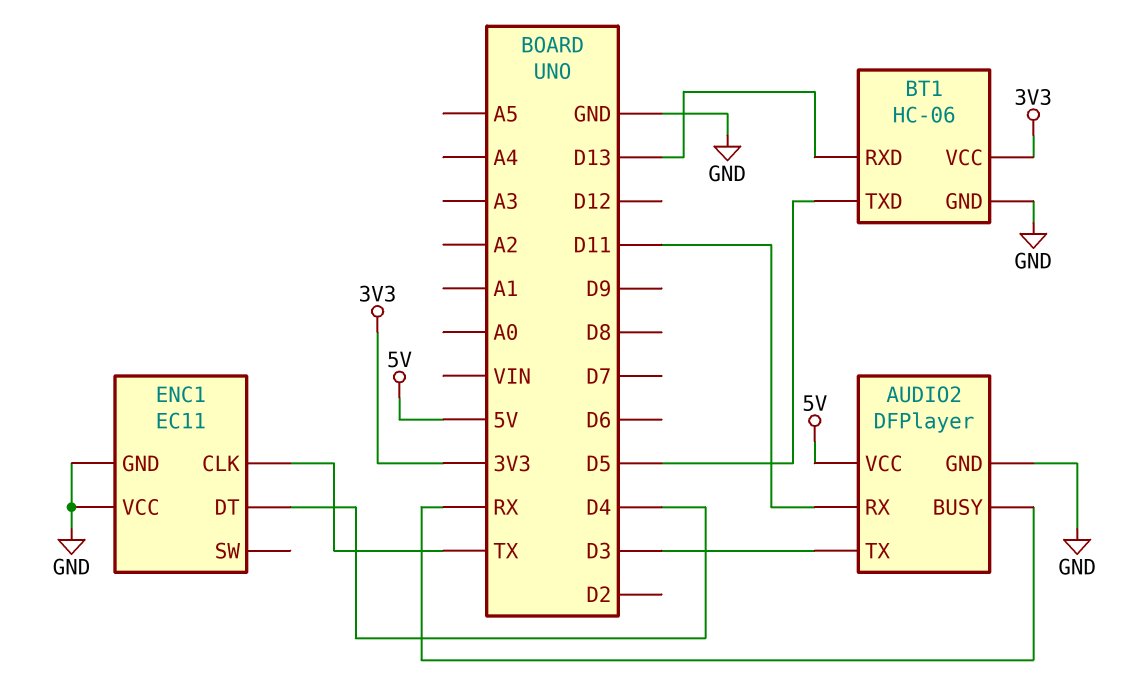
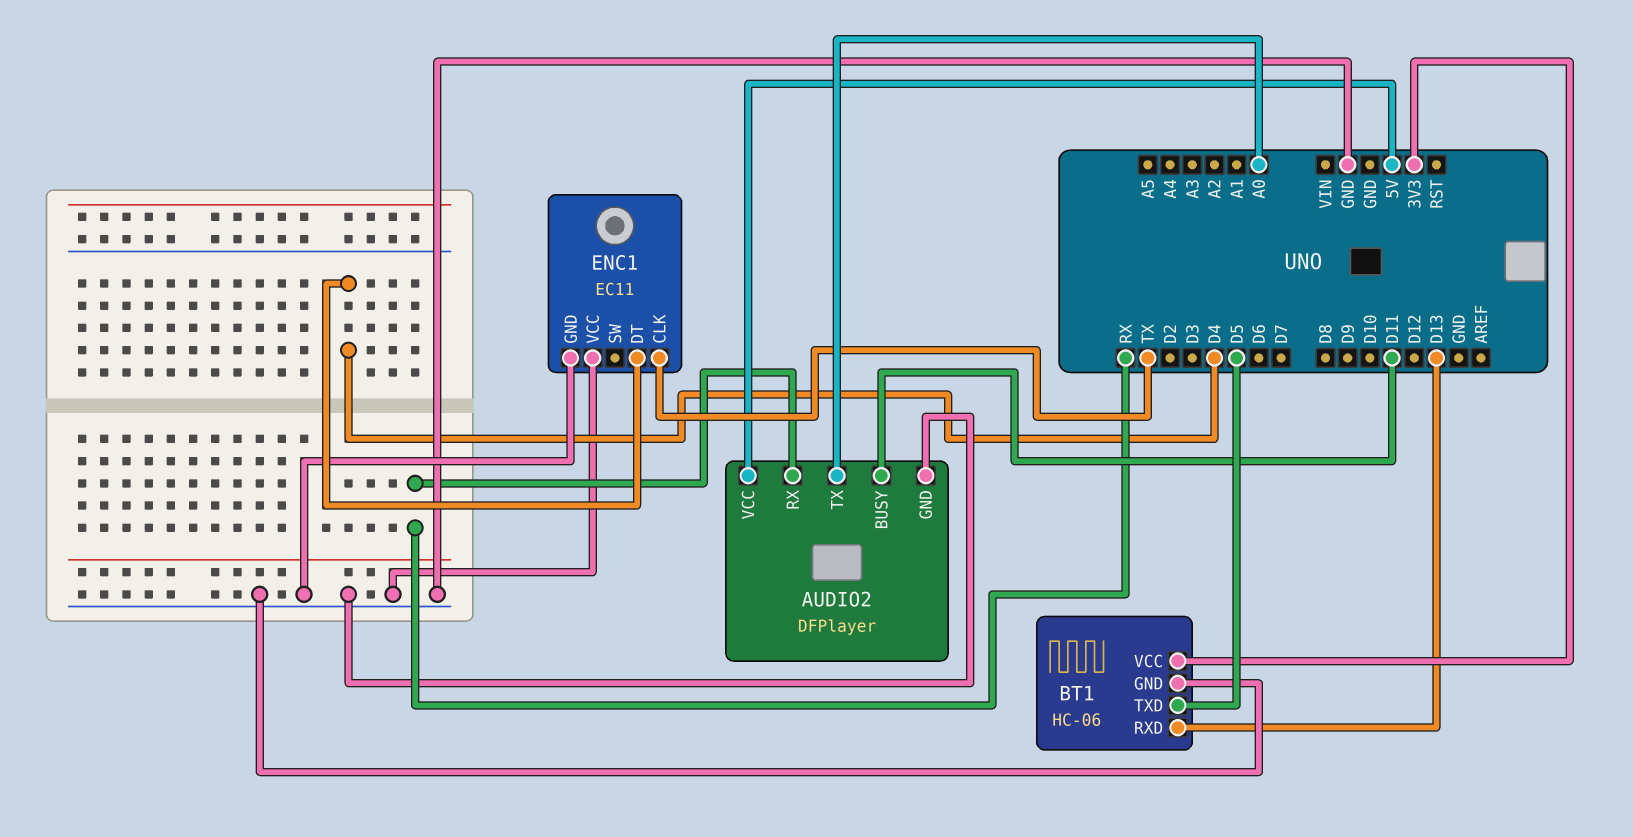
AUDIO2 pin BUSY: RX -> D11
AUDIO2 pin RX: D11 -> RX
AUDIO2 pin TX: D3 -> A0

